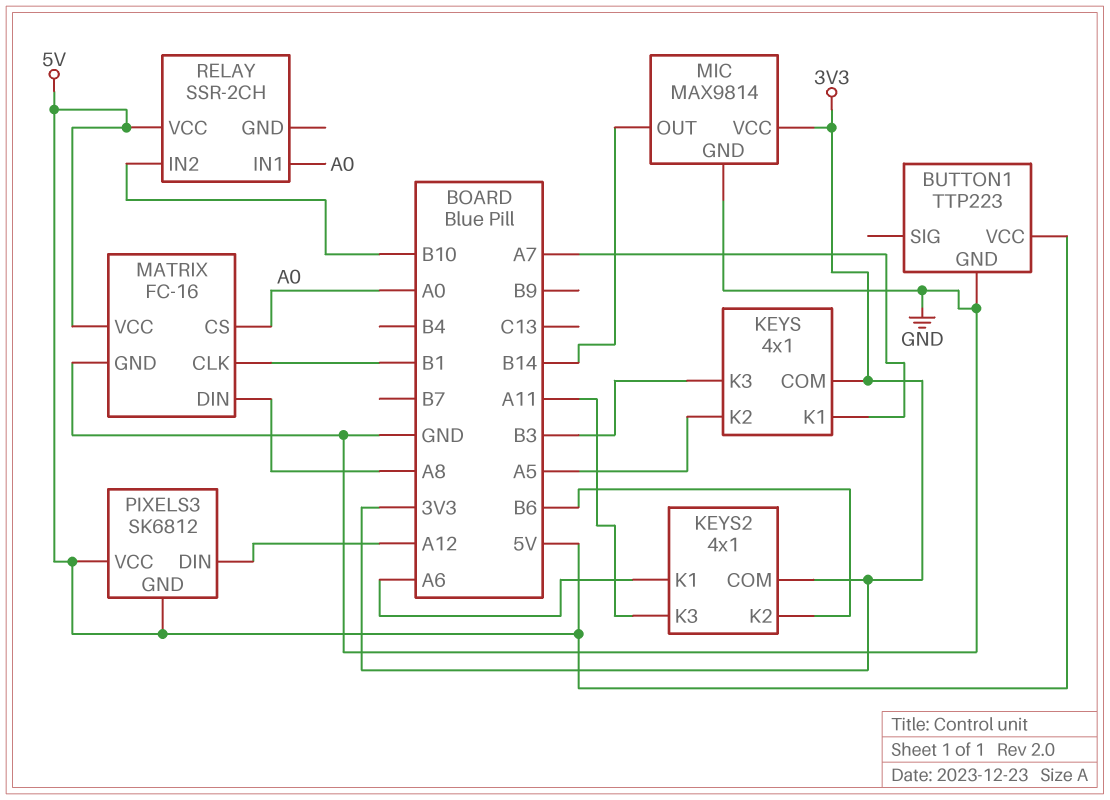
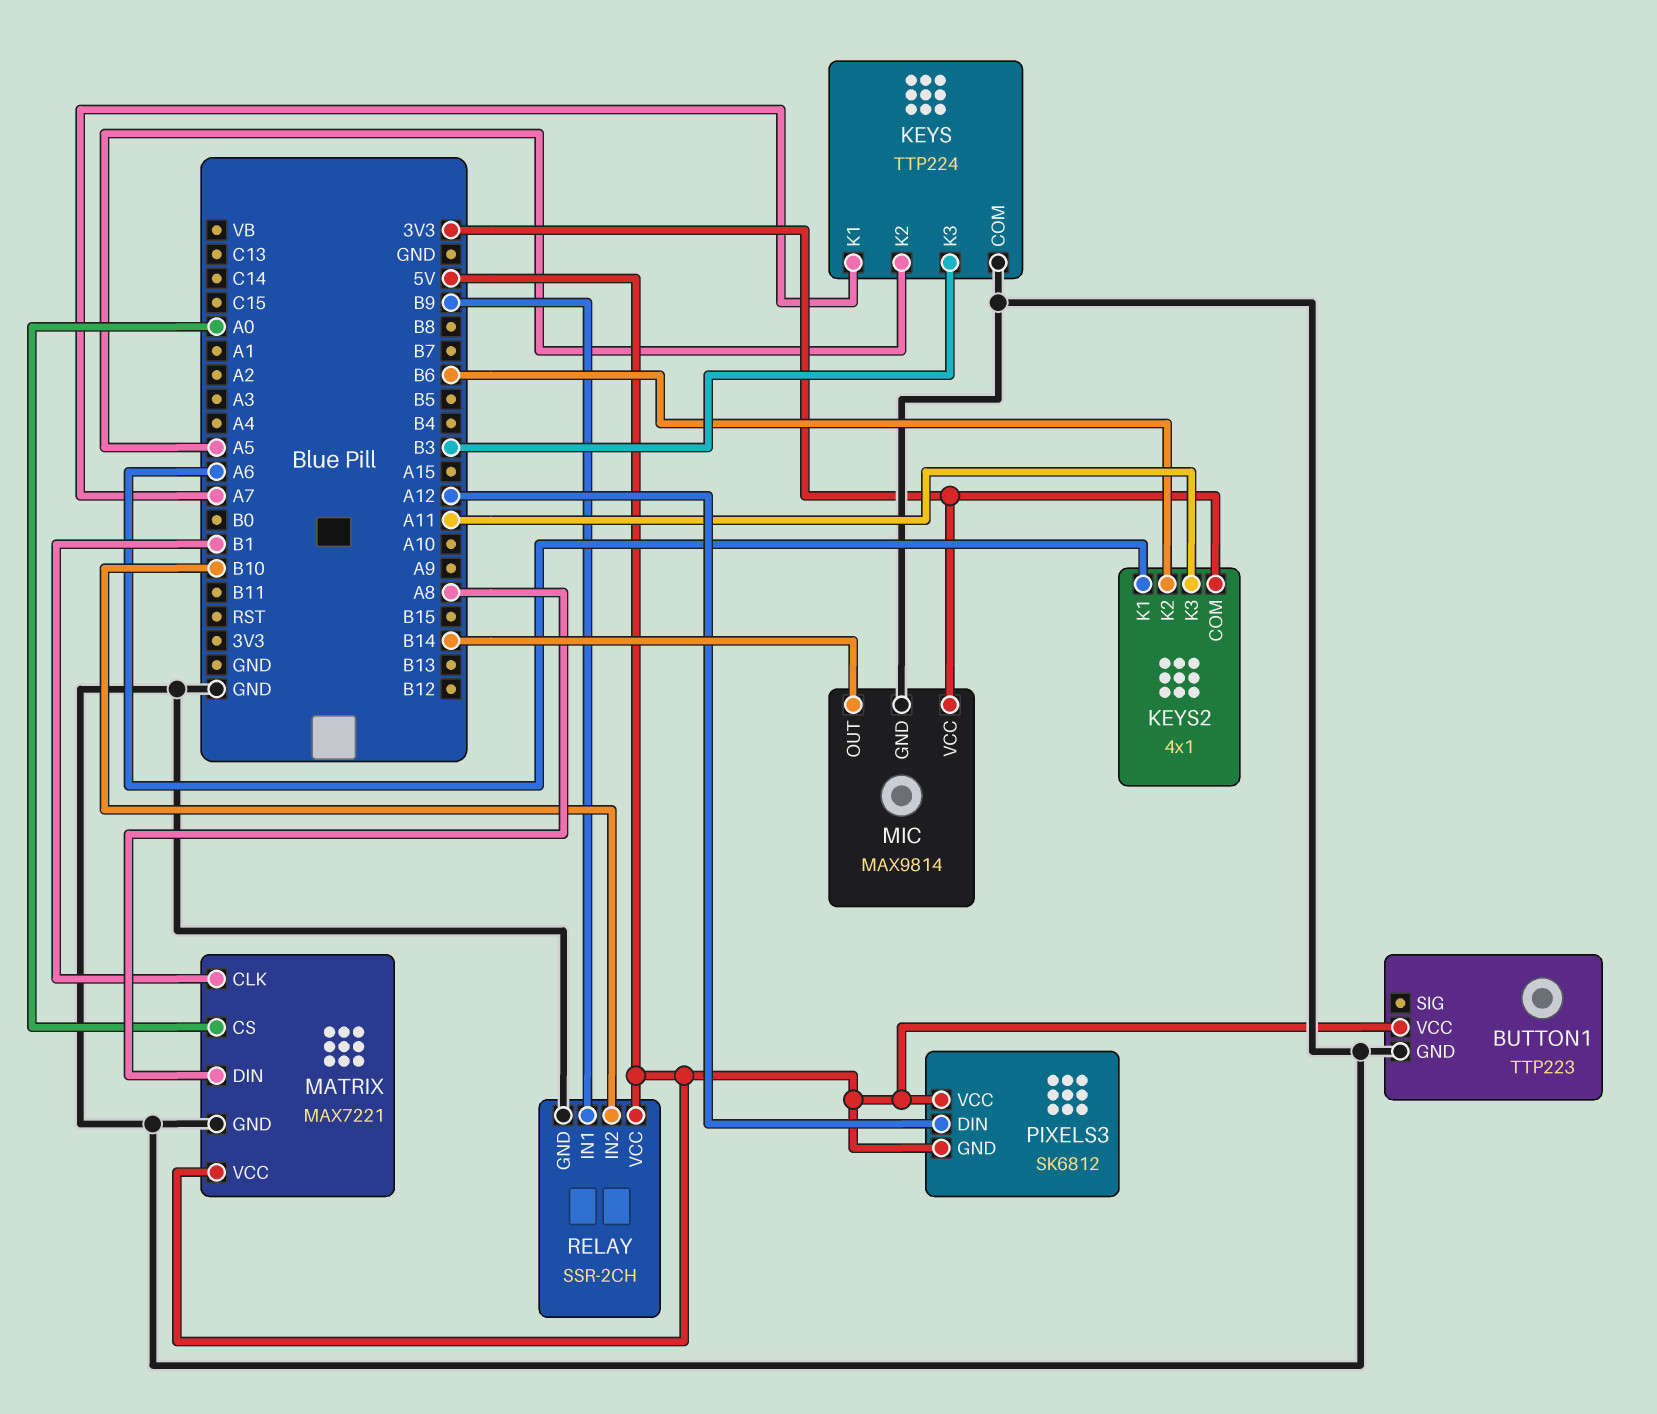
KEYS: 4x1 -> TTP224
KEYS pin COM: 3V3 -> GND
MATRIX: FC-16 -> MAX7221
RELAY pin GND: none -> GND
RELAY pin IN1: A0 -> B9

